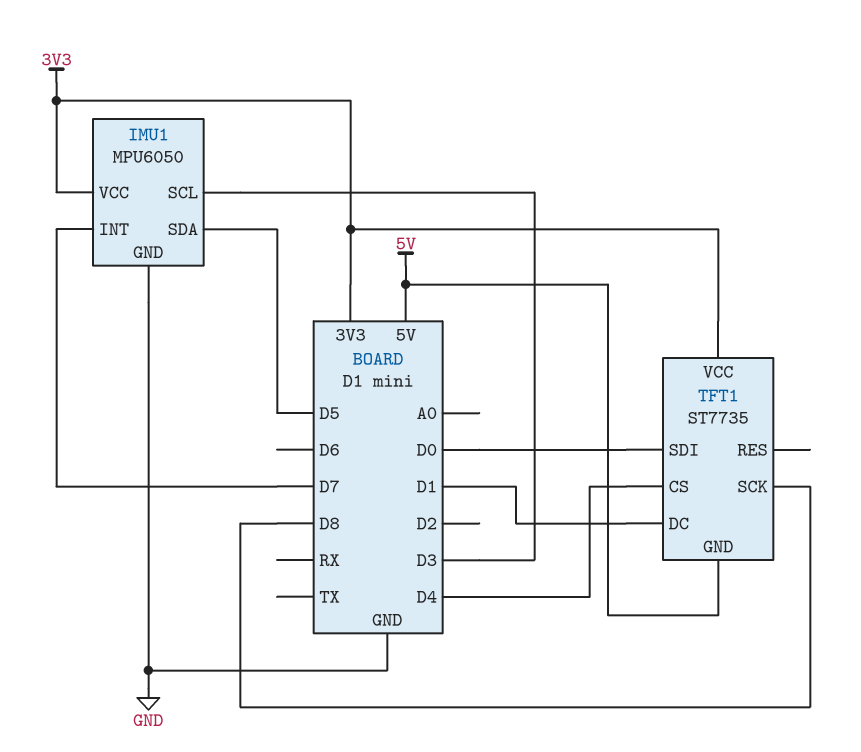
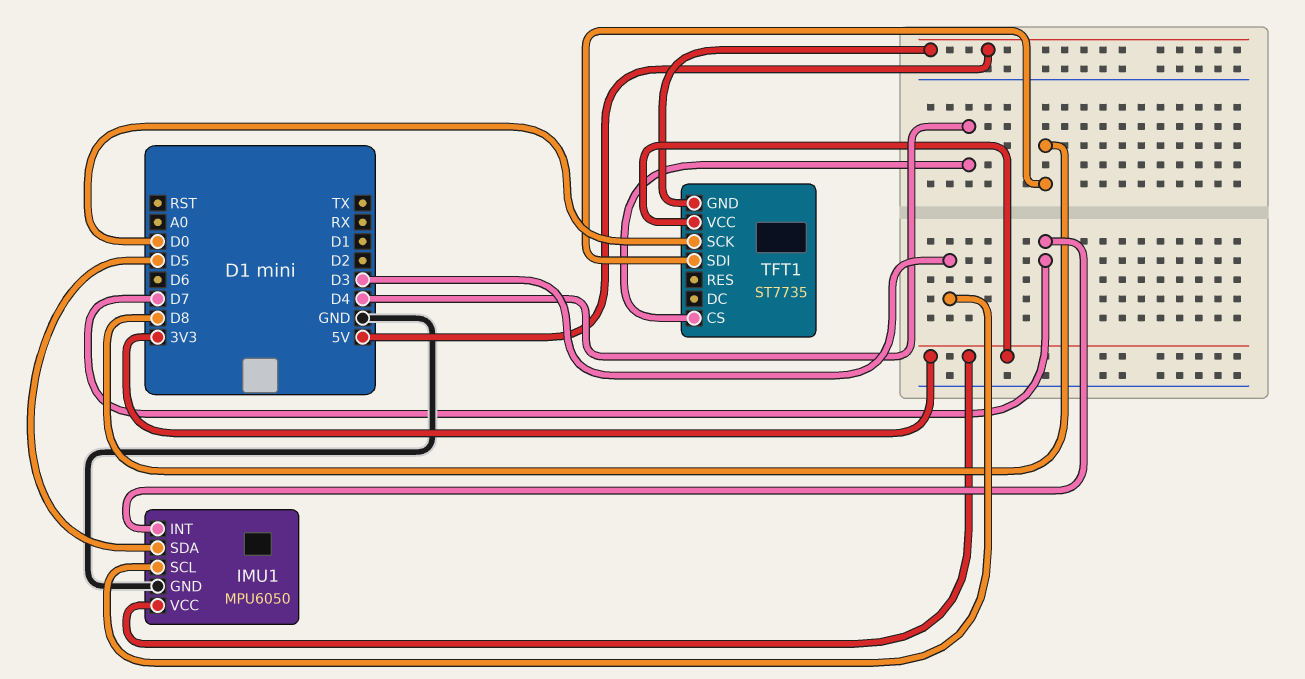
TFT1 pin DC: D1 -> none
TFT1 pin SCK: D8 -> D0
TFT1 pin SDI: D0 -> D8

